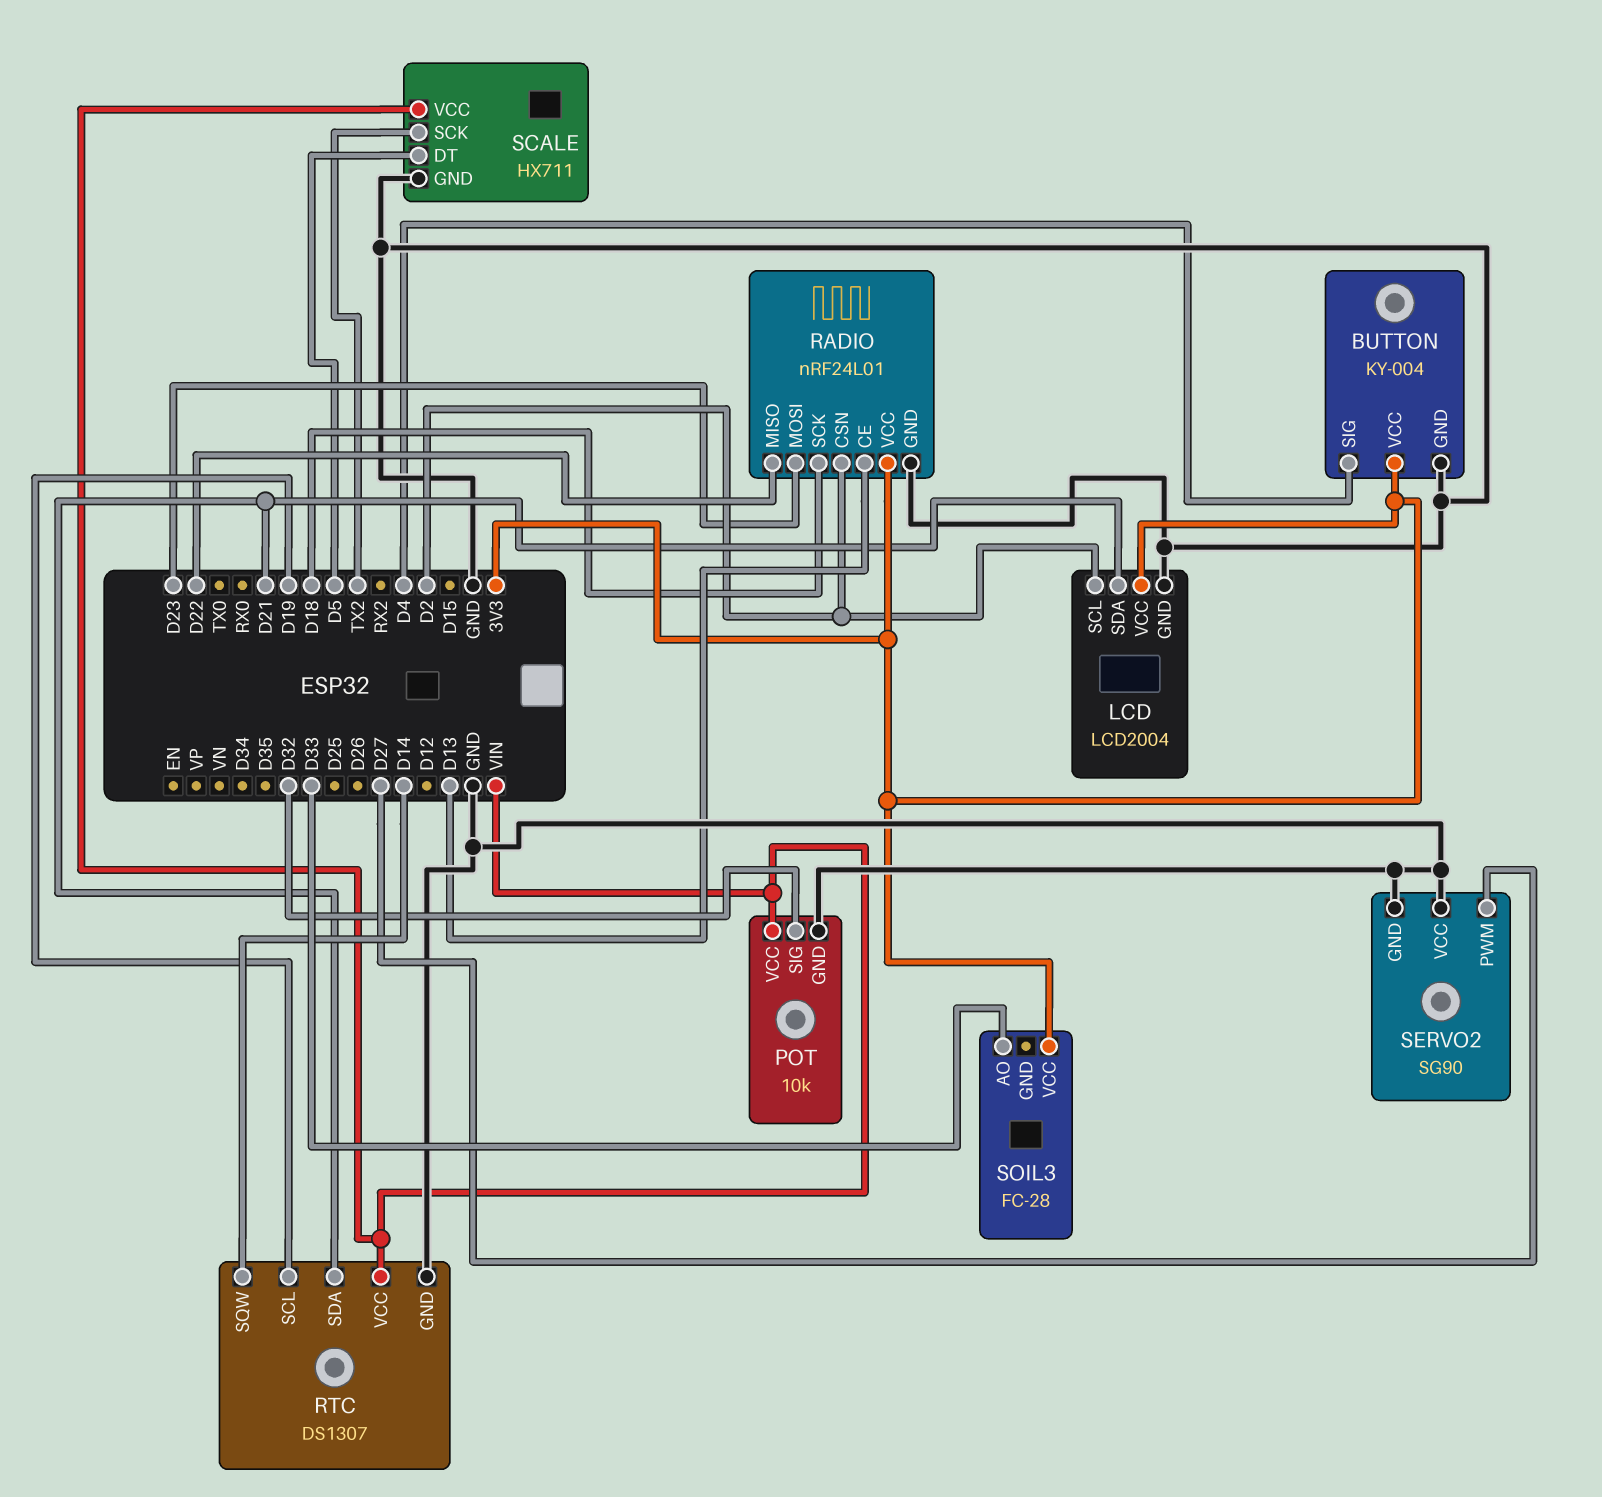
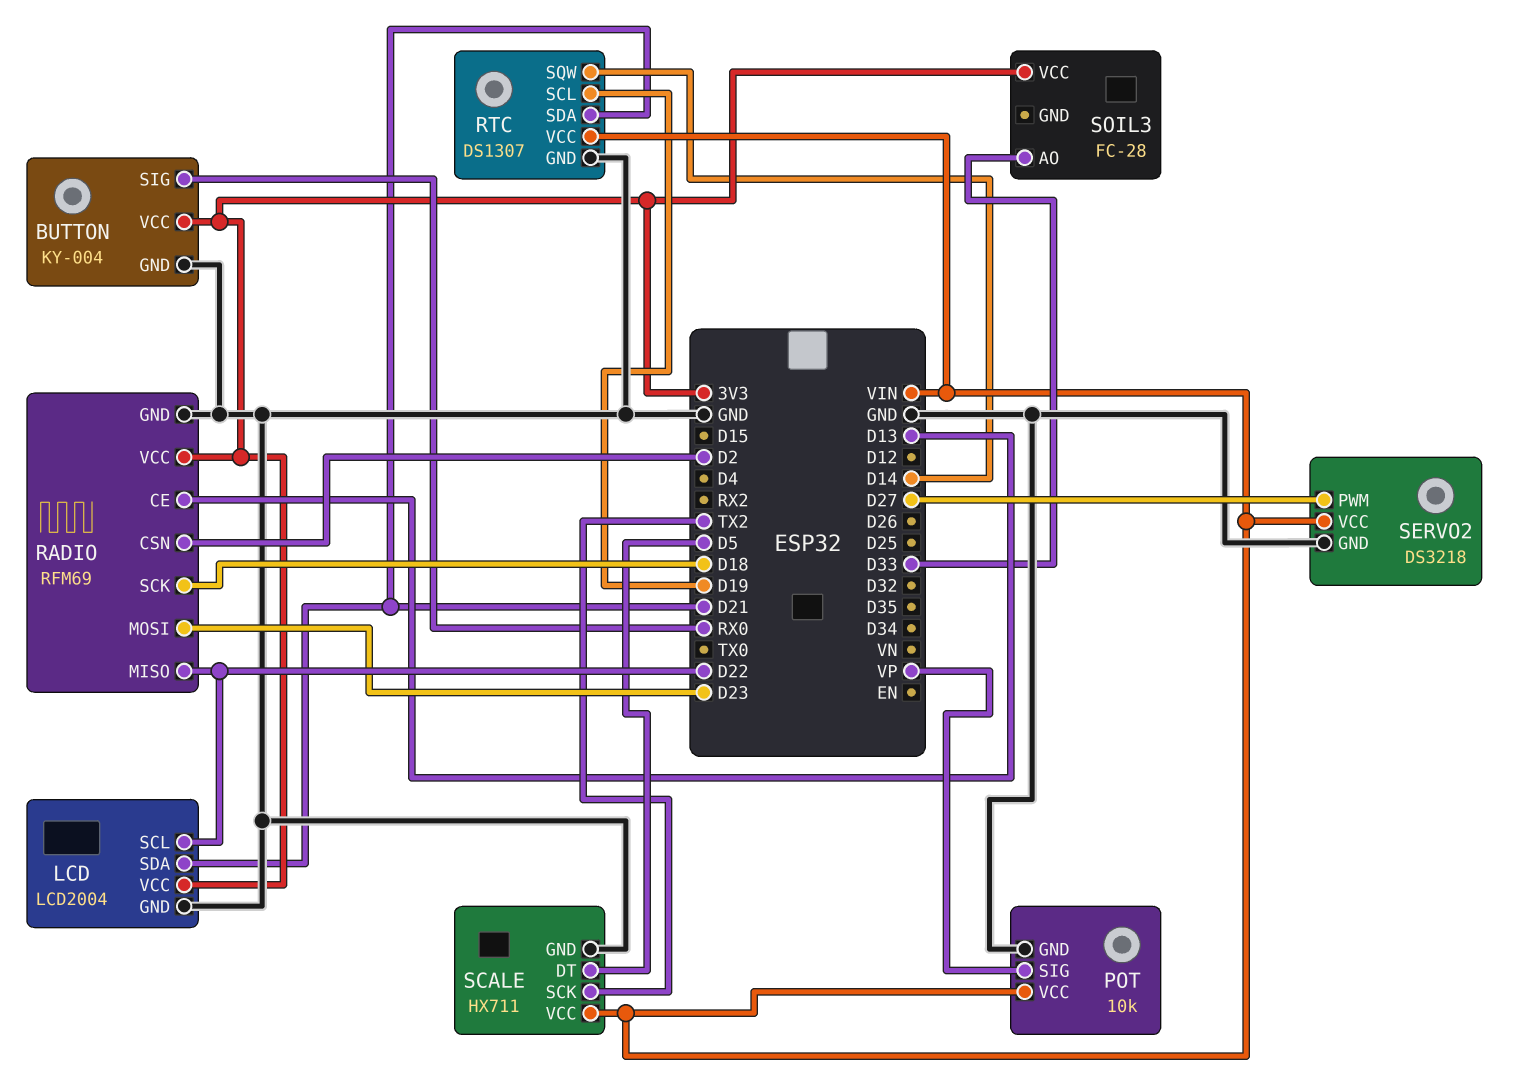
BUTTON pin SIG: D4 -> RX0
LCD pin SCL: D2 -> D22
POT pin SIG: D32 -> VP
RADIO: nRF24L01 -> RFM69
SERVO2: SG90 -> DS3218
SERVO2 pin VCC: GND -> VIN

